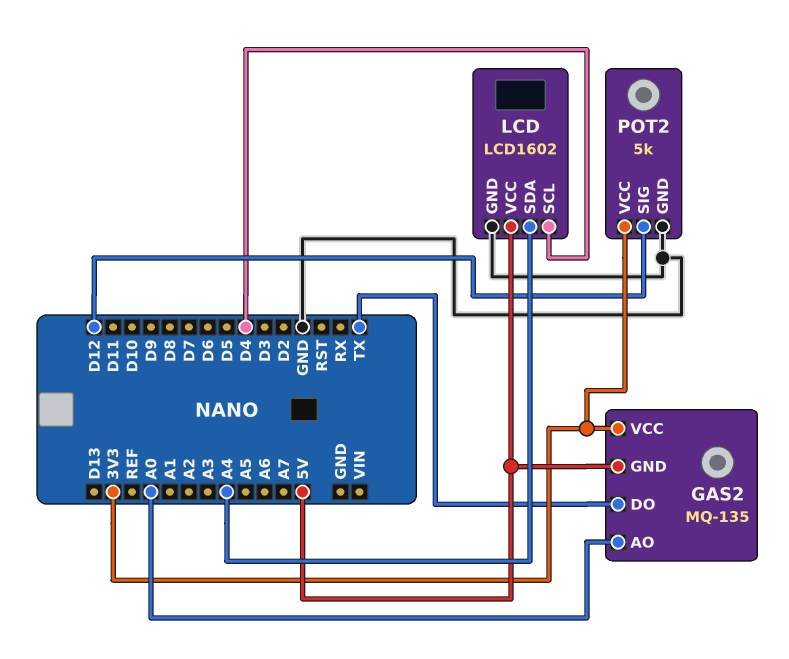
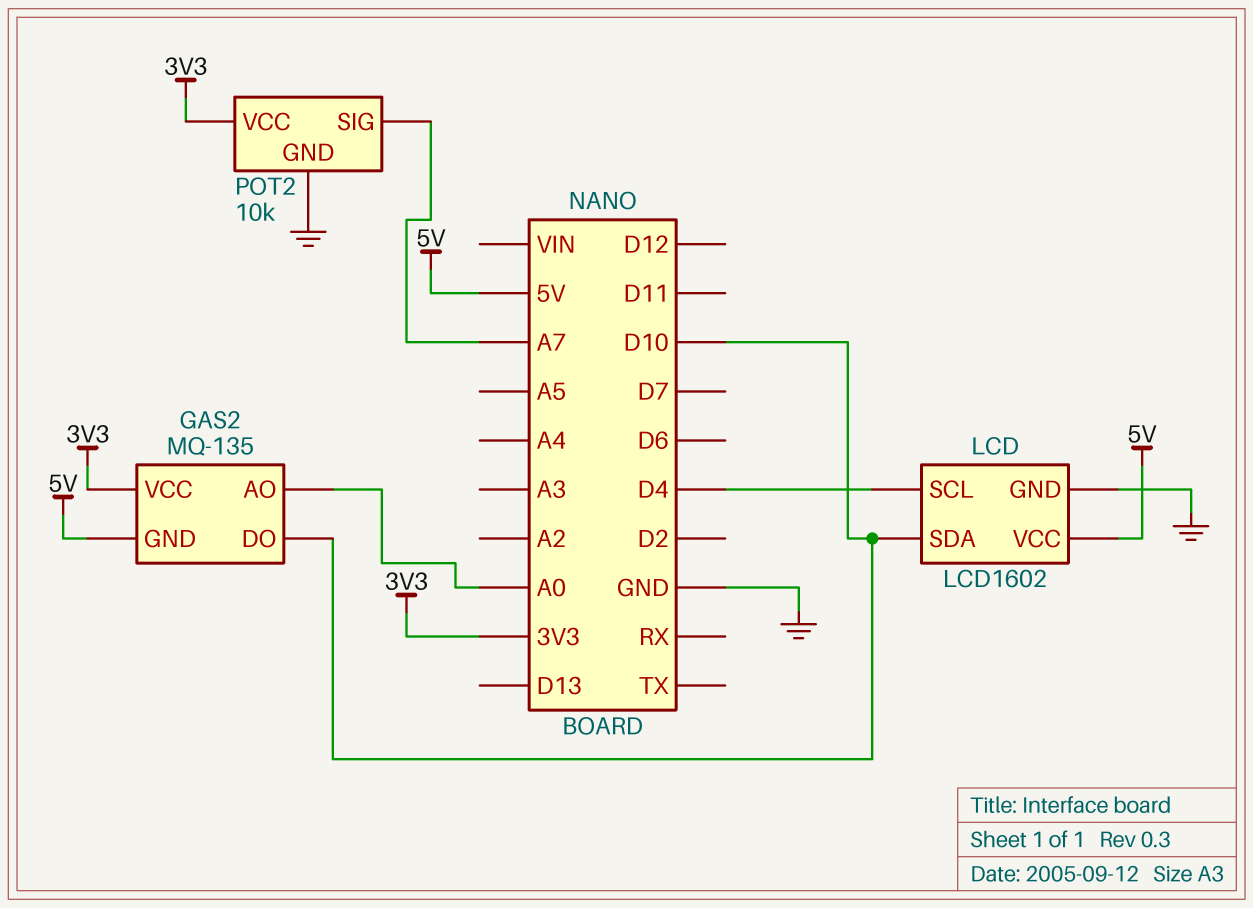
GAS2 pin DO: TX -> D10
LCD pin SDA: A4 -> D10
POT2: 5k -> 10k
POT2 pin SIG: D12 -> A7

